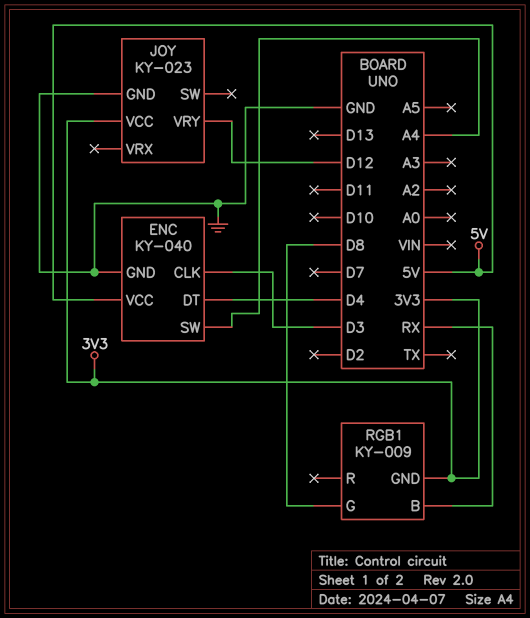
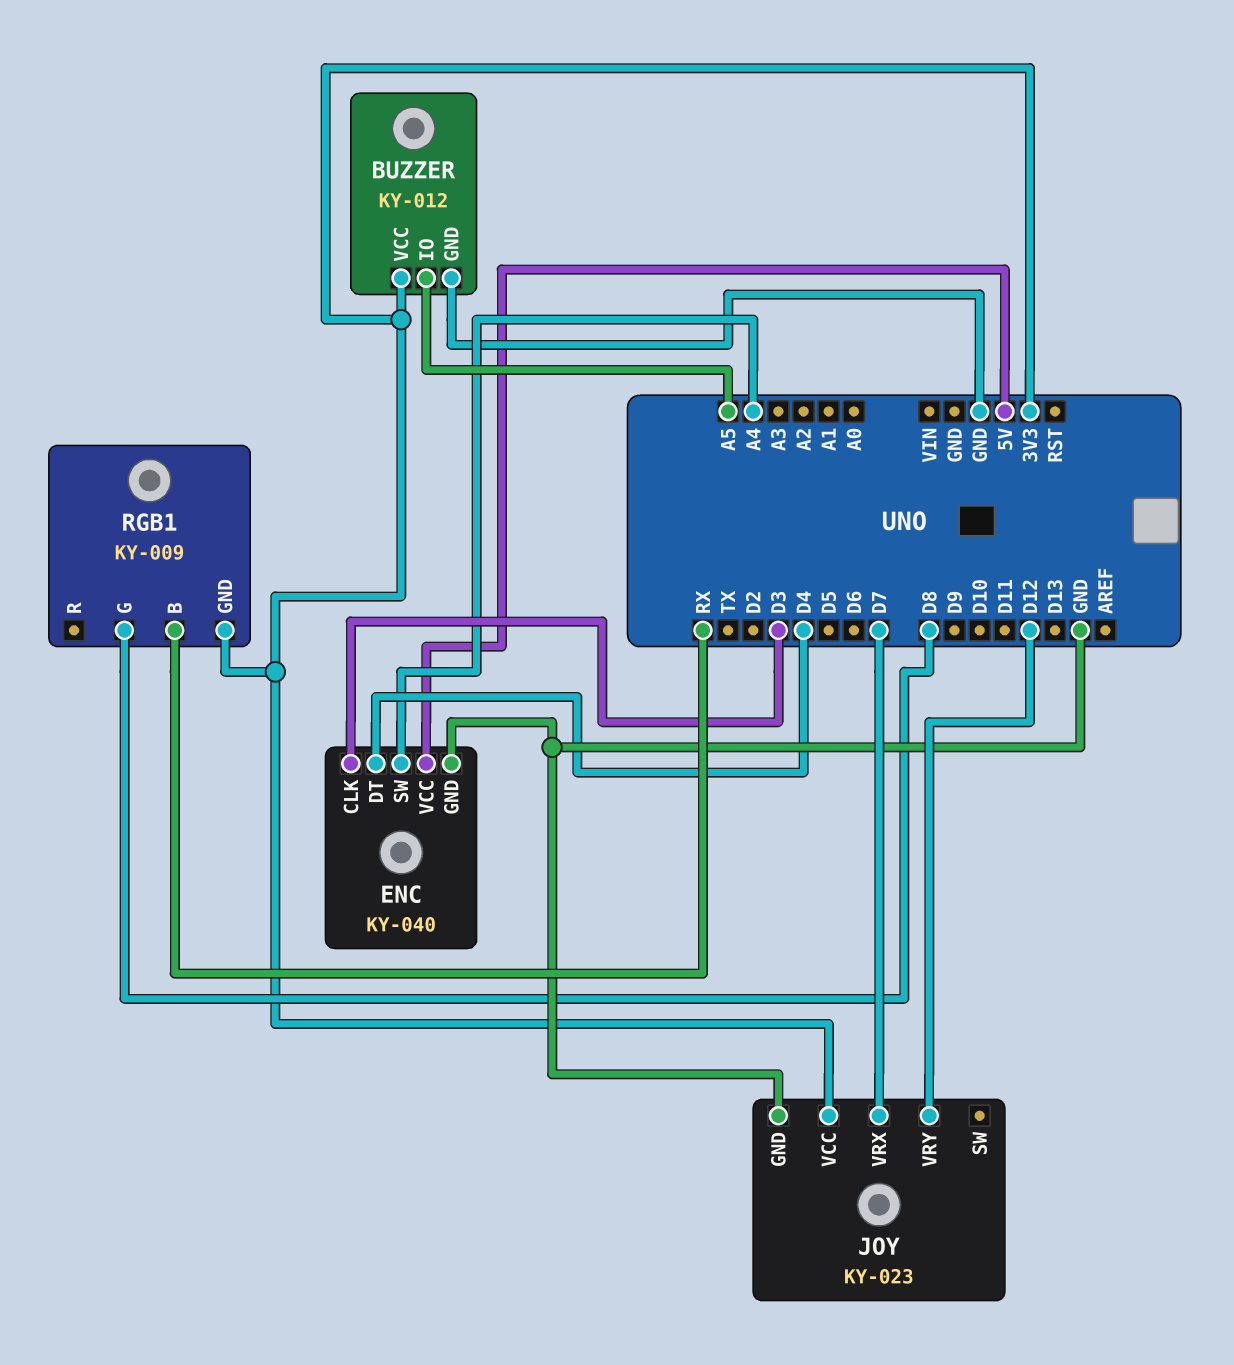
BUZZER: none -> KY-012
BUZZER pin GND: none -> GND
BUZZER pin IO: none -> A5
BUZZER pin VCC: none -> 3V3
JOY pin VRX: none -> D7

